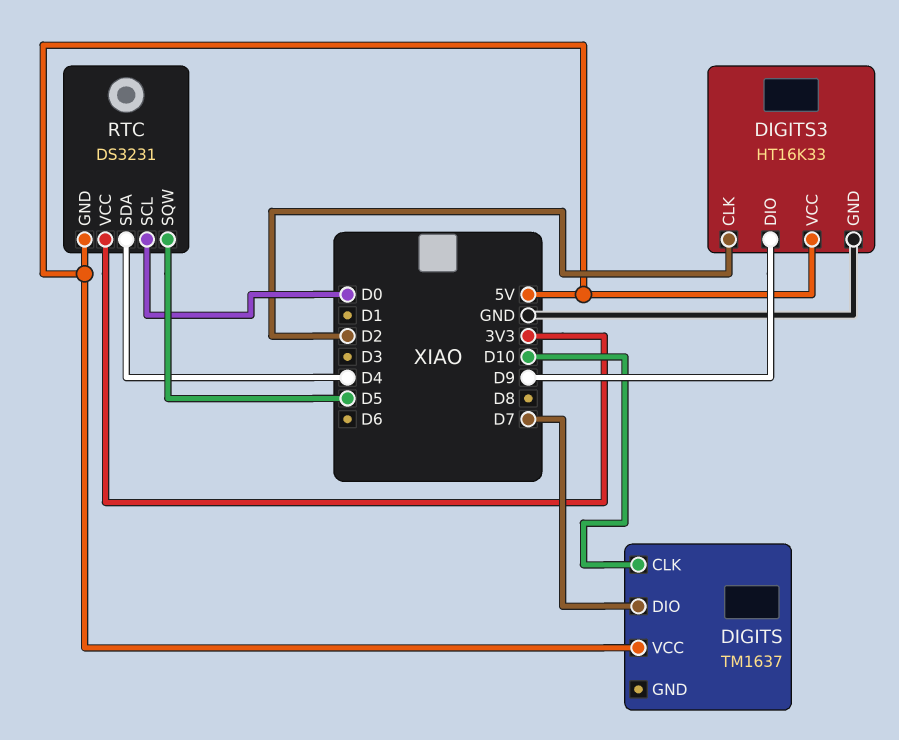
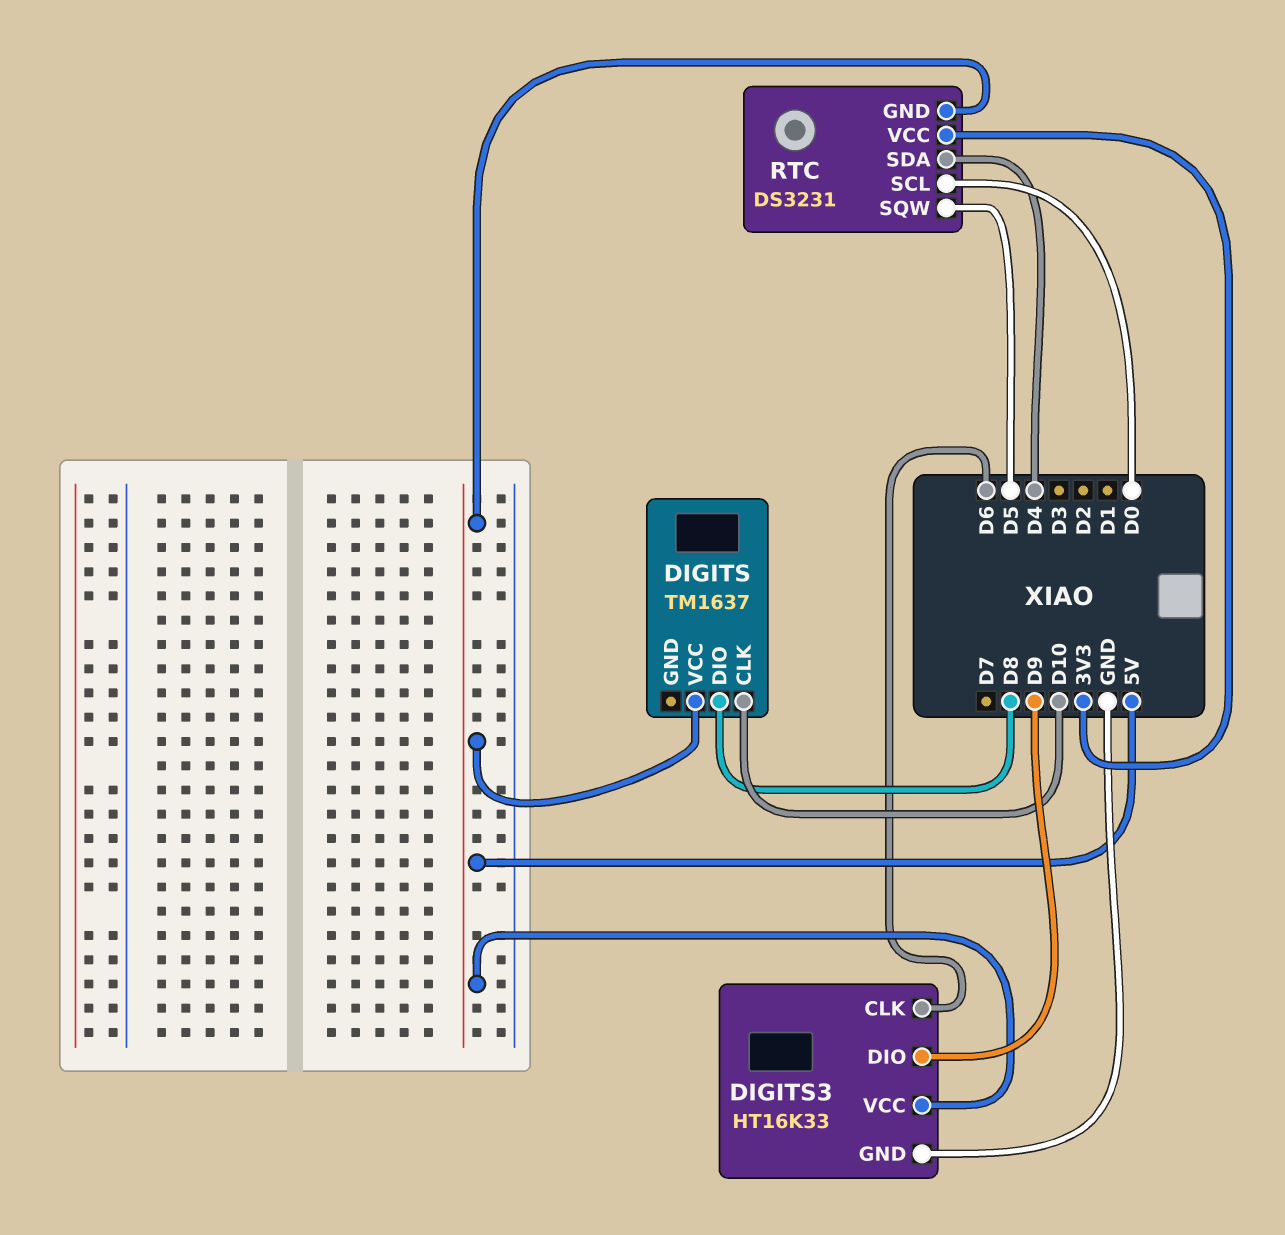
DIGITS pin DIO: D7 -> D8
DIGITS3 pin CLK: D2 -> D6

